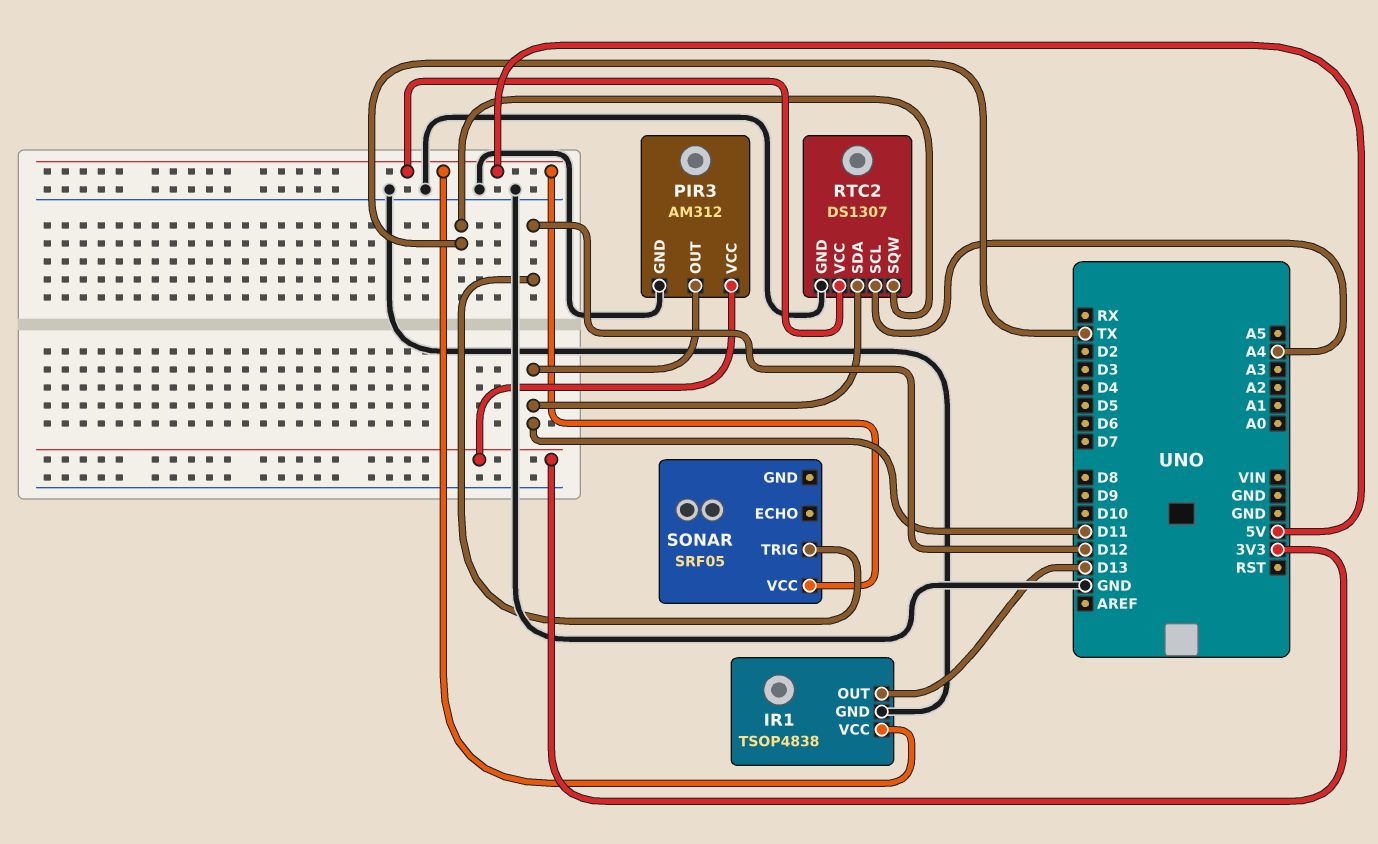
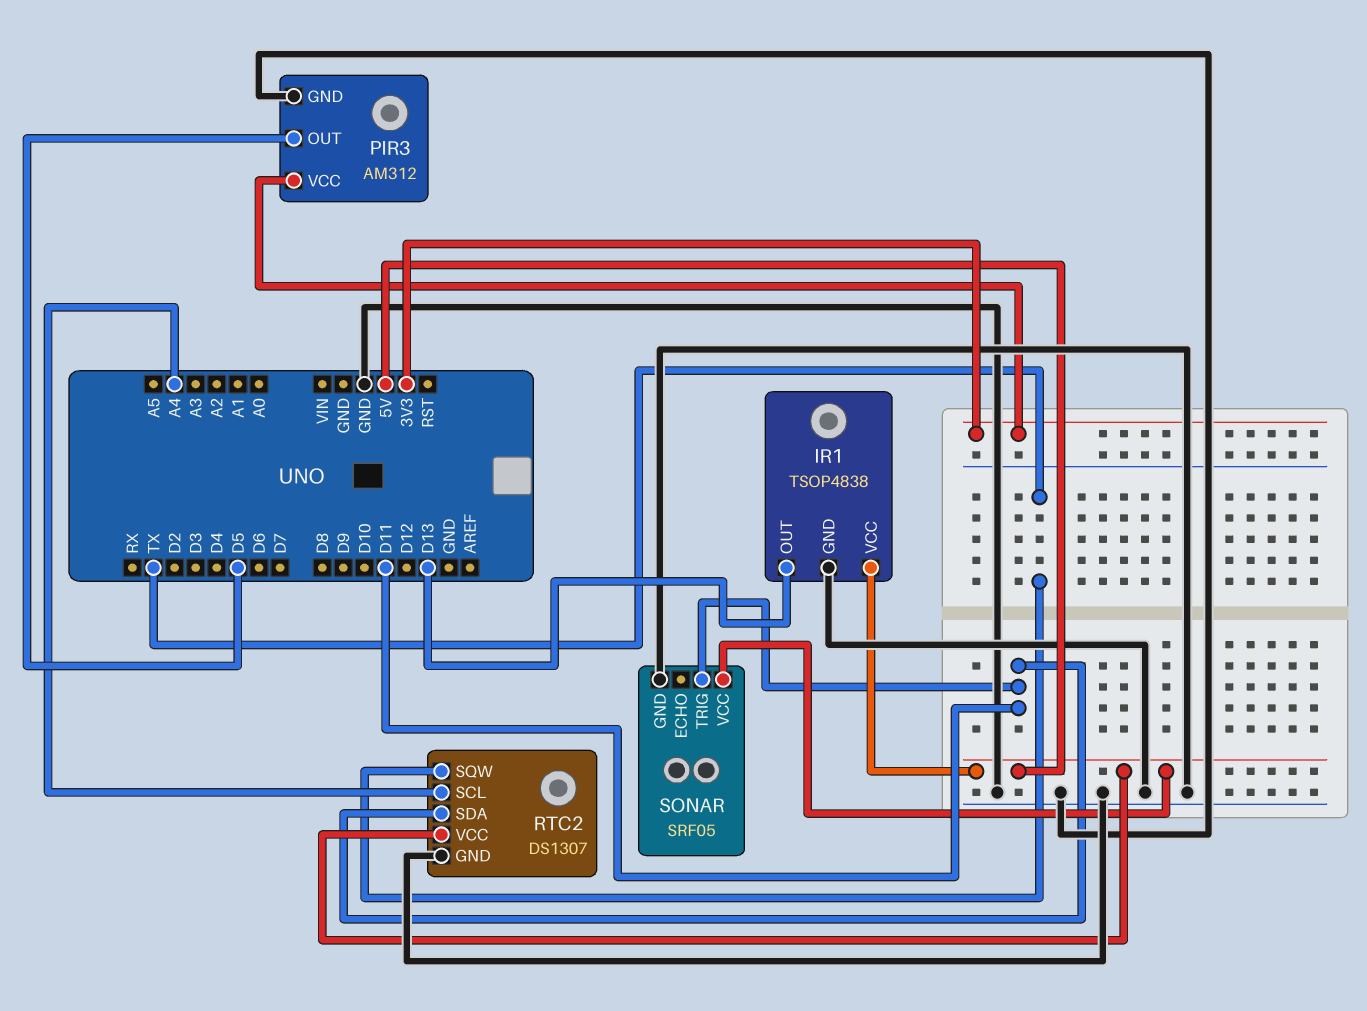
PIR3 pin OUT: D11 -> D5
SONAR pin GND: none -> GND
SONAR pin TRIG: D12 -> D11

